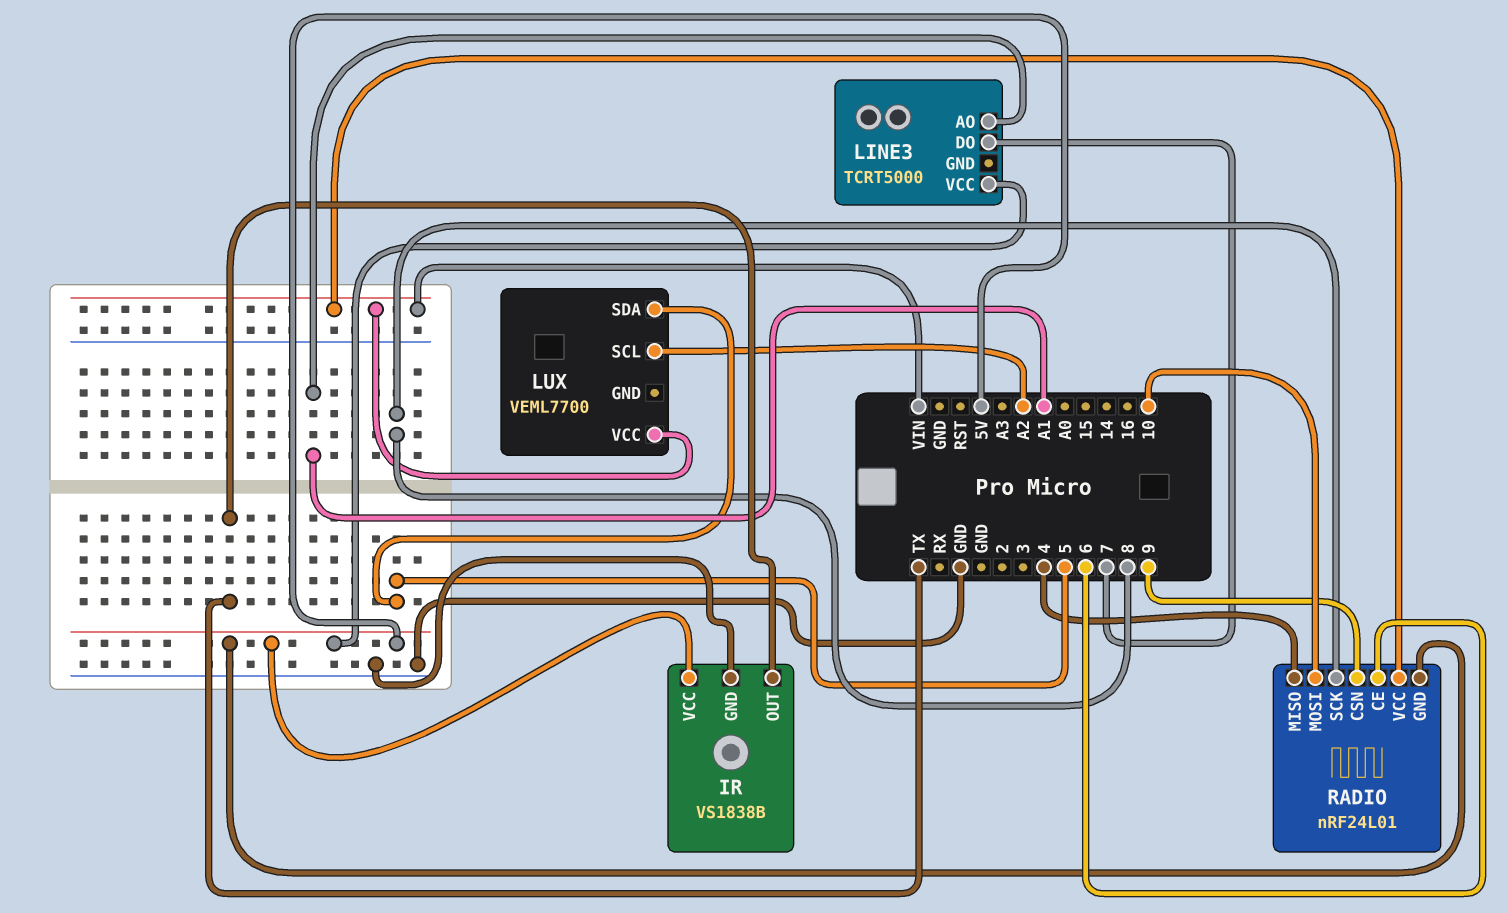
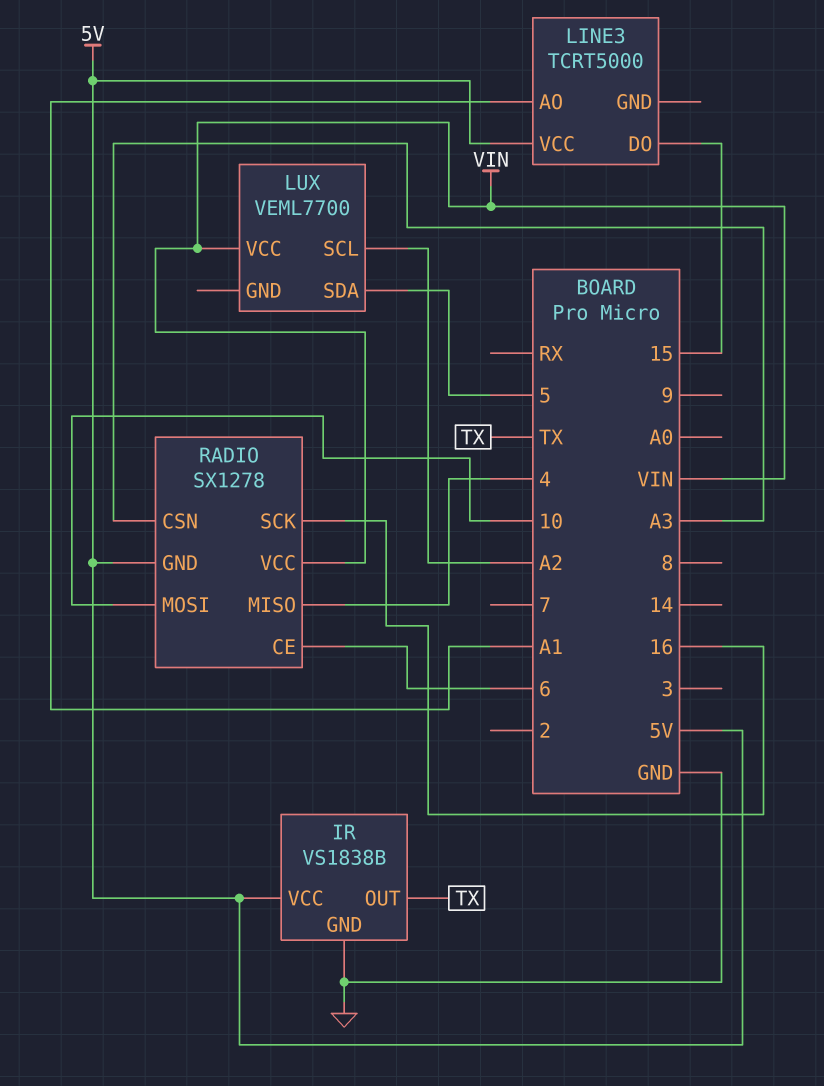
LINE3 pin DO: 7 -> 15
RADIO: nRF24L01 -> SX1278
RADIO pin CSN: 9 -> A3
RADIO pin SCK: 8 -> 16

